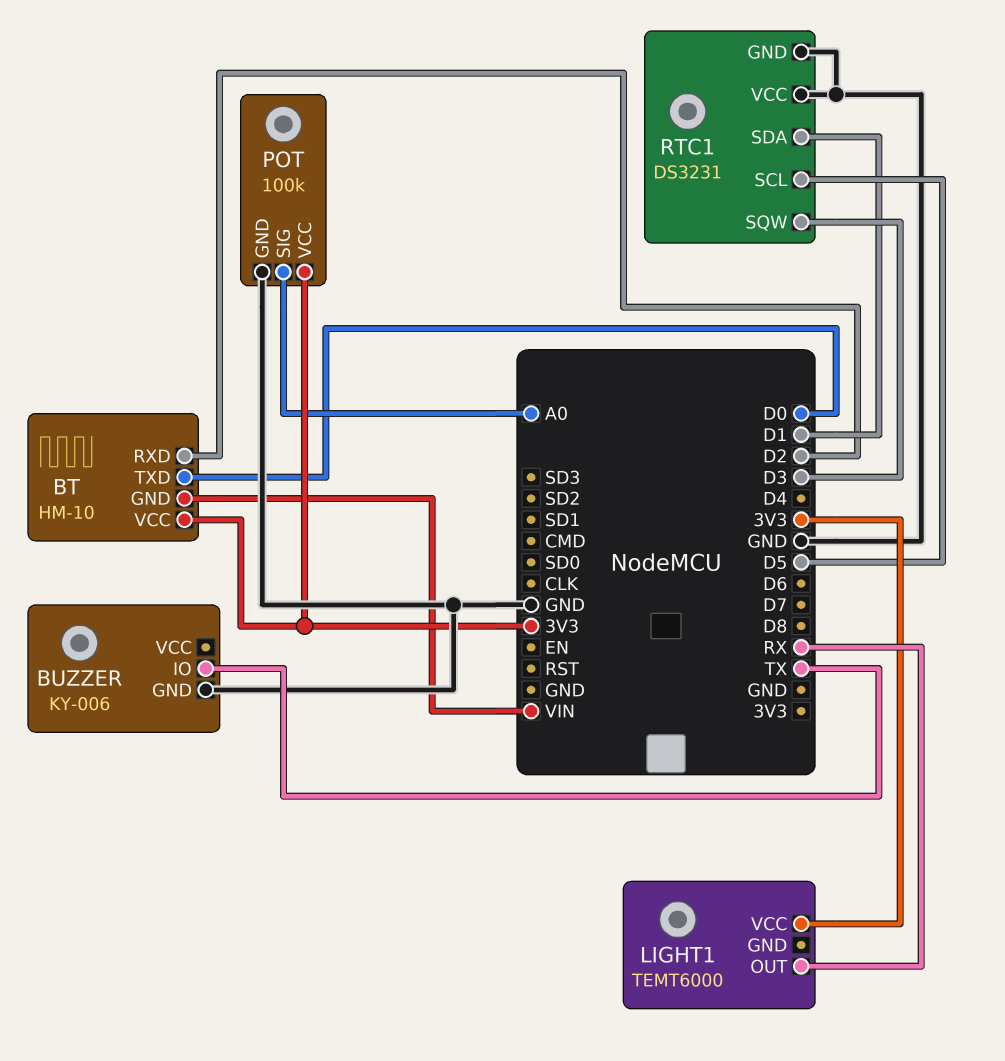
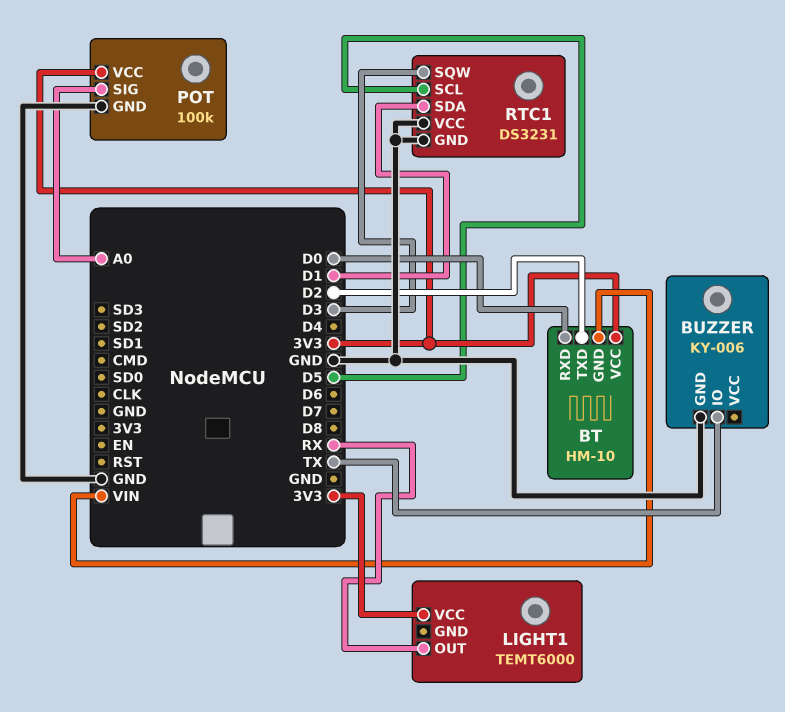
BT pin RXD: D2 -> D0
BT pin TXD: D0 -> D2

